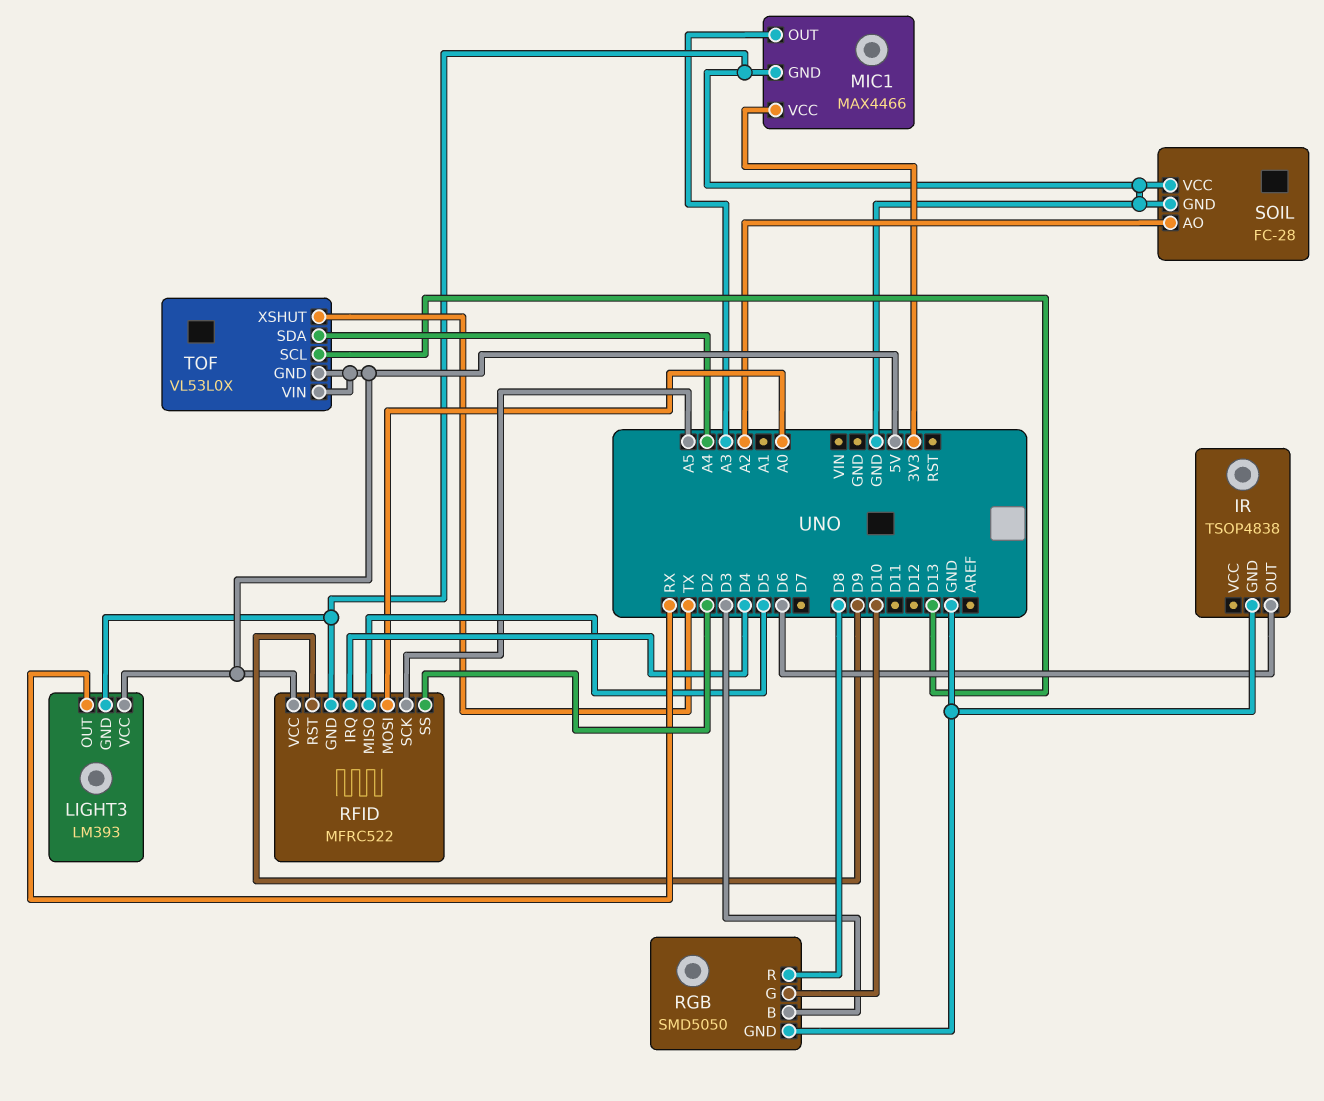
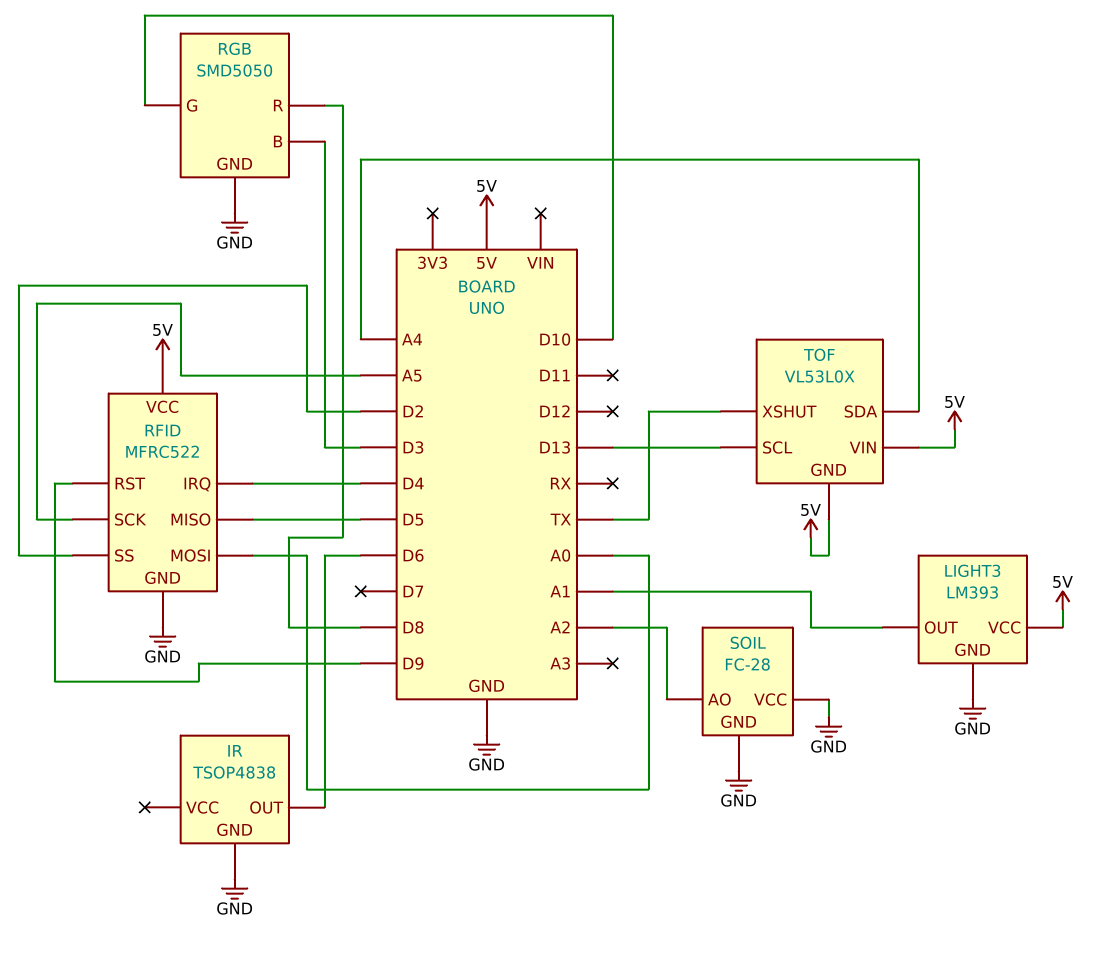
LIGHT3 pin OUT: RX -> A1
MIC1: MAX4466 -> none
MIC1 pin GND: GND -> none
MIC1 pin OUT: A3 -> none
MIC1 pin VCC: 3V3 -> none

